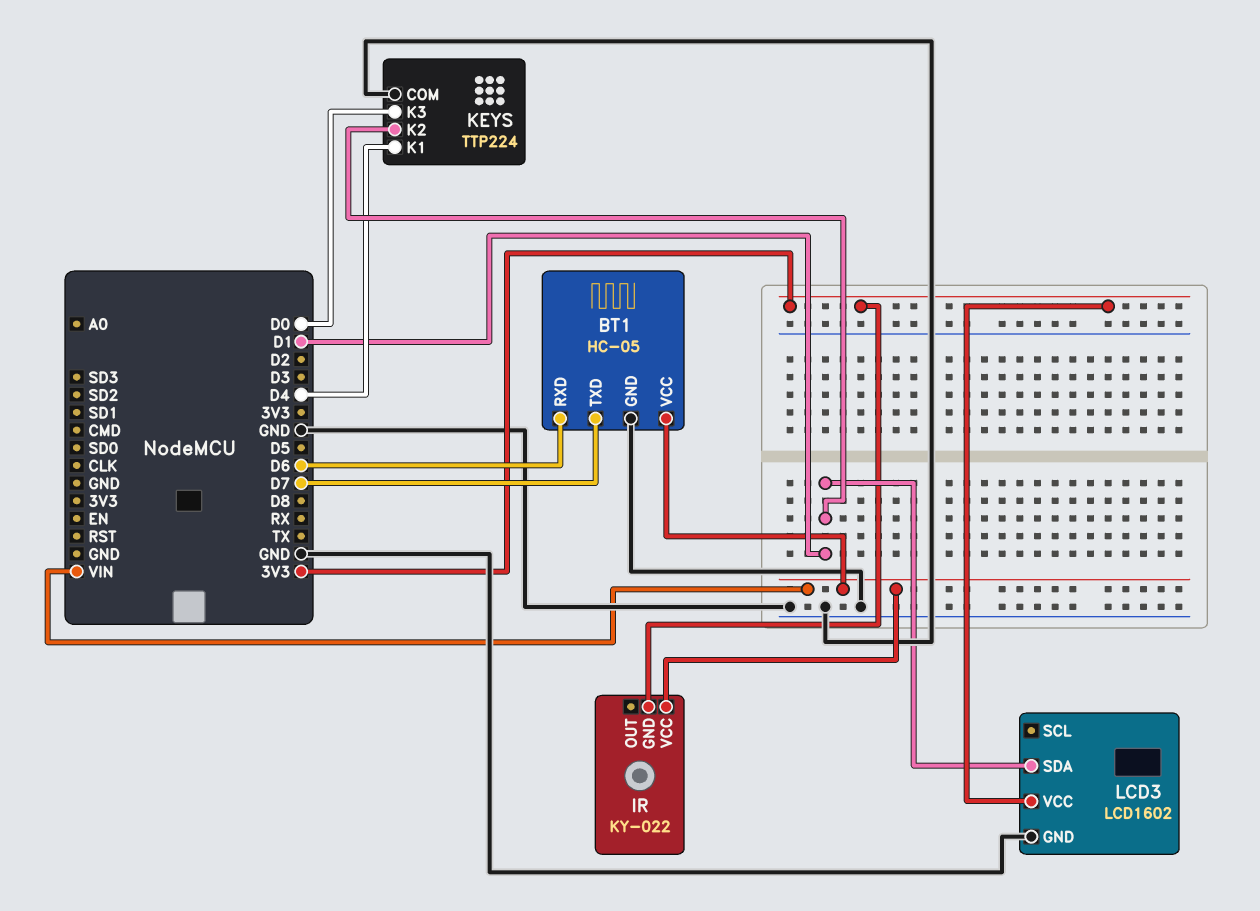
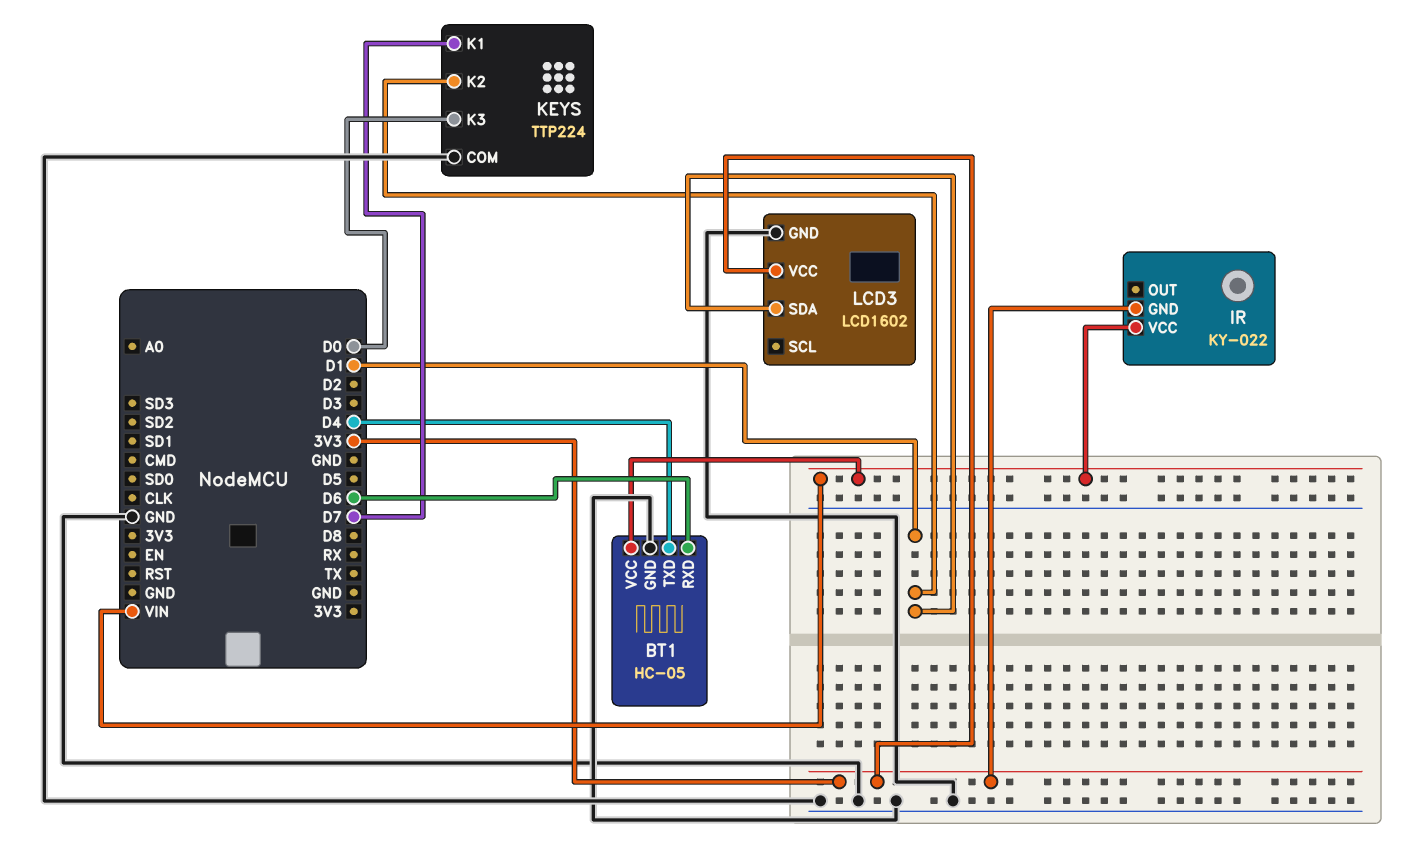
BT1 pin TXD: D7 -> D4
KEYS pin K1: D4 -> D7

